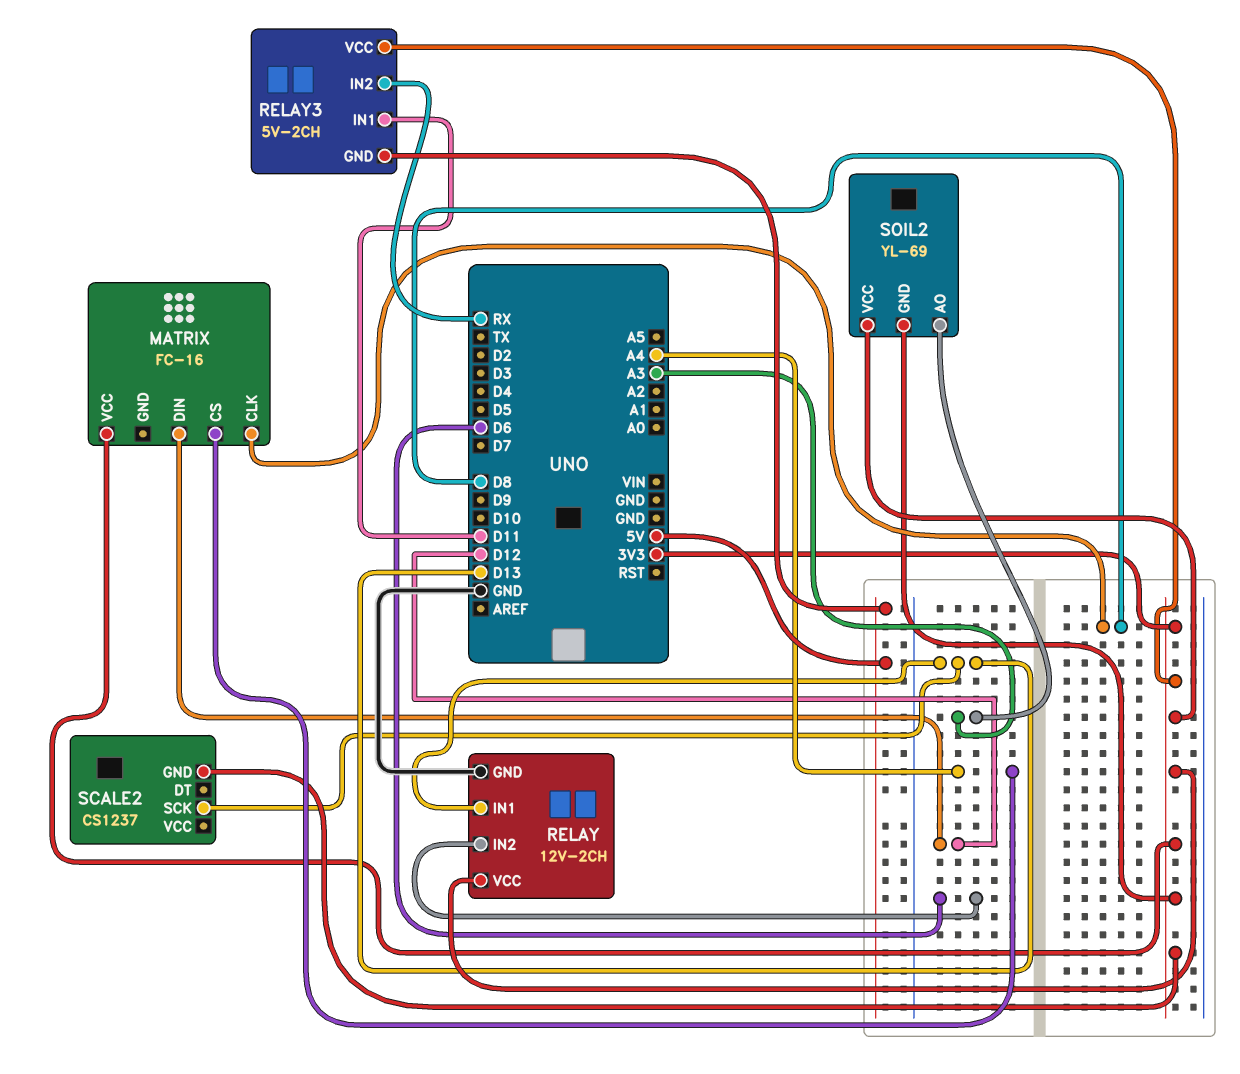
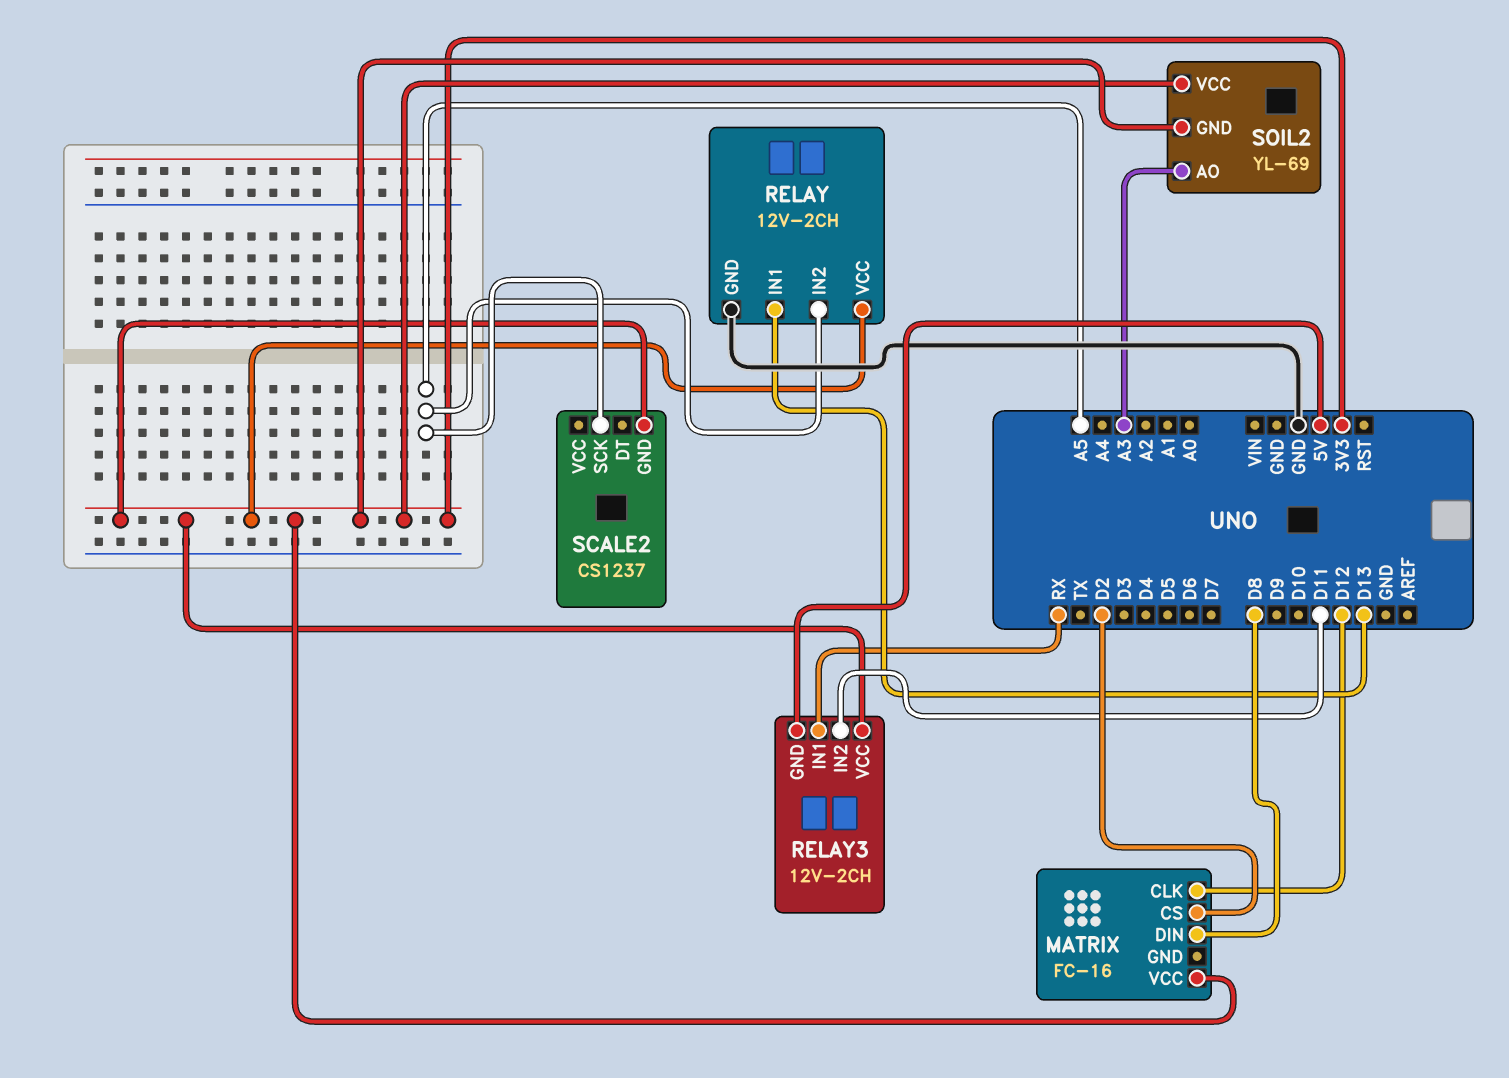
MATRIX pin CLK: D8 -> D12
MATRIX pin CS: A4 -> D2
MATRIX pin DIN: D12 -> D8
RELAY pin IN2: D6 -> A5
RELAY3: 5V-2CH -> 12V-2CH
RELAY3 pin IN1: D11 -> RX
RELAY3 pin IN2: RX -> D11
SCALE2 pin SCK: D13 -> A5

